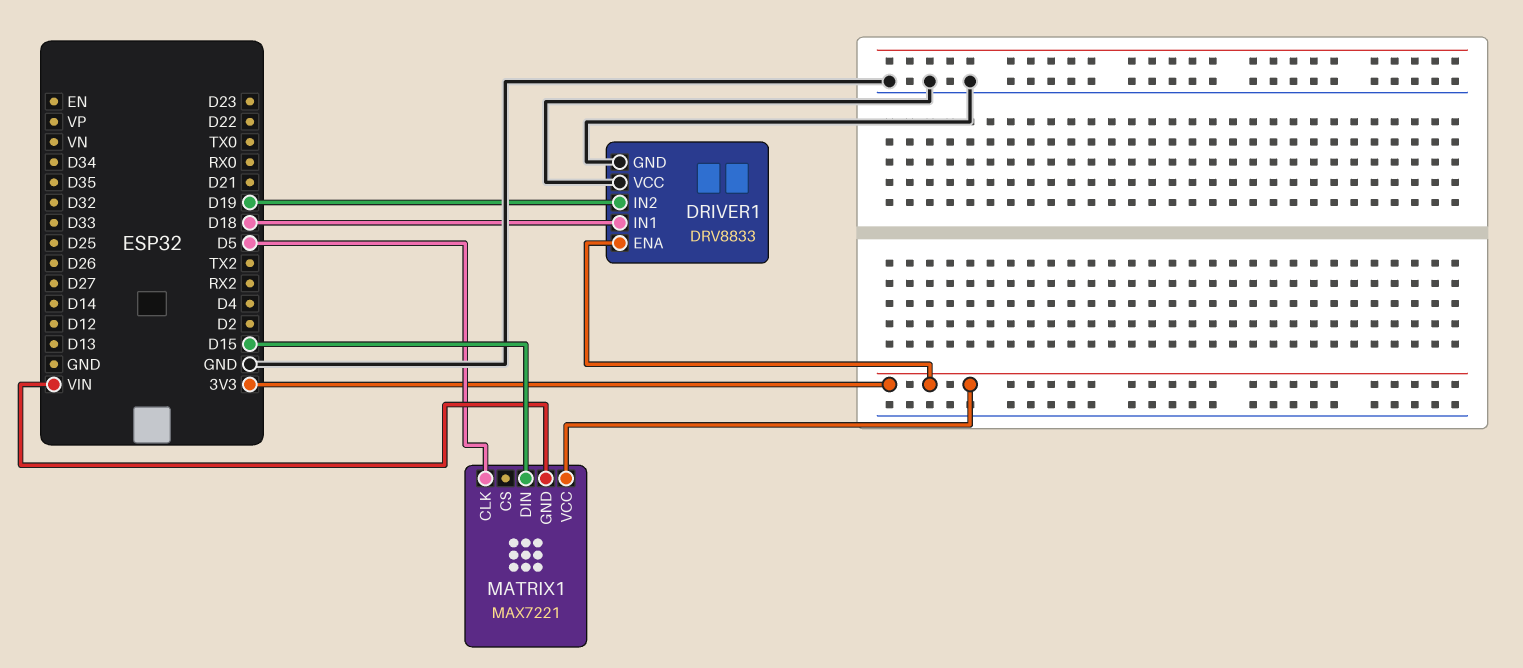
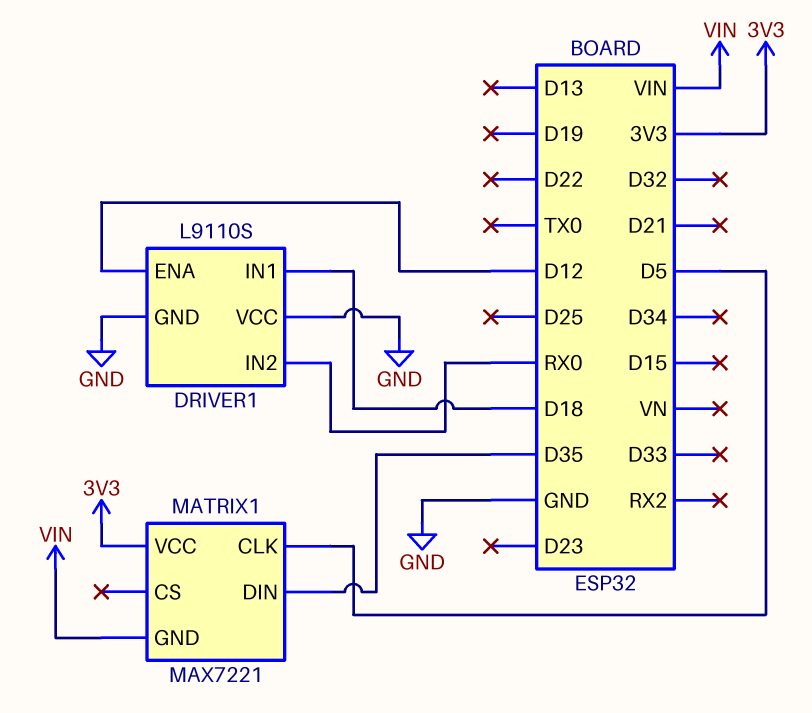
DRIVER1: DRV8833 -> L9110S
DRIVER1 pin ENA: 3V3 -> D12
DRIVER1 pin IN2: D19 -> RX0
MATRIX1 pin DIN: D15 -> D35

